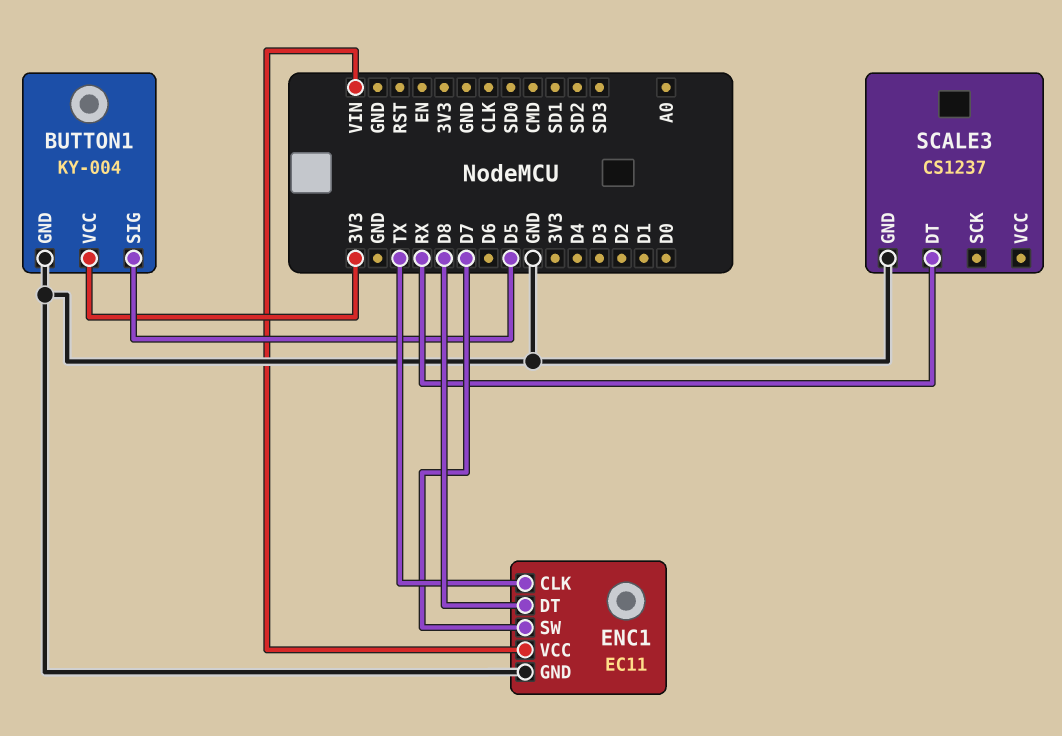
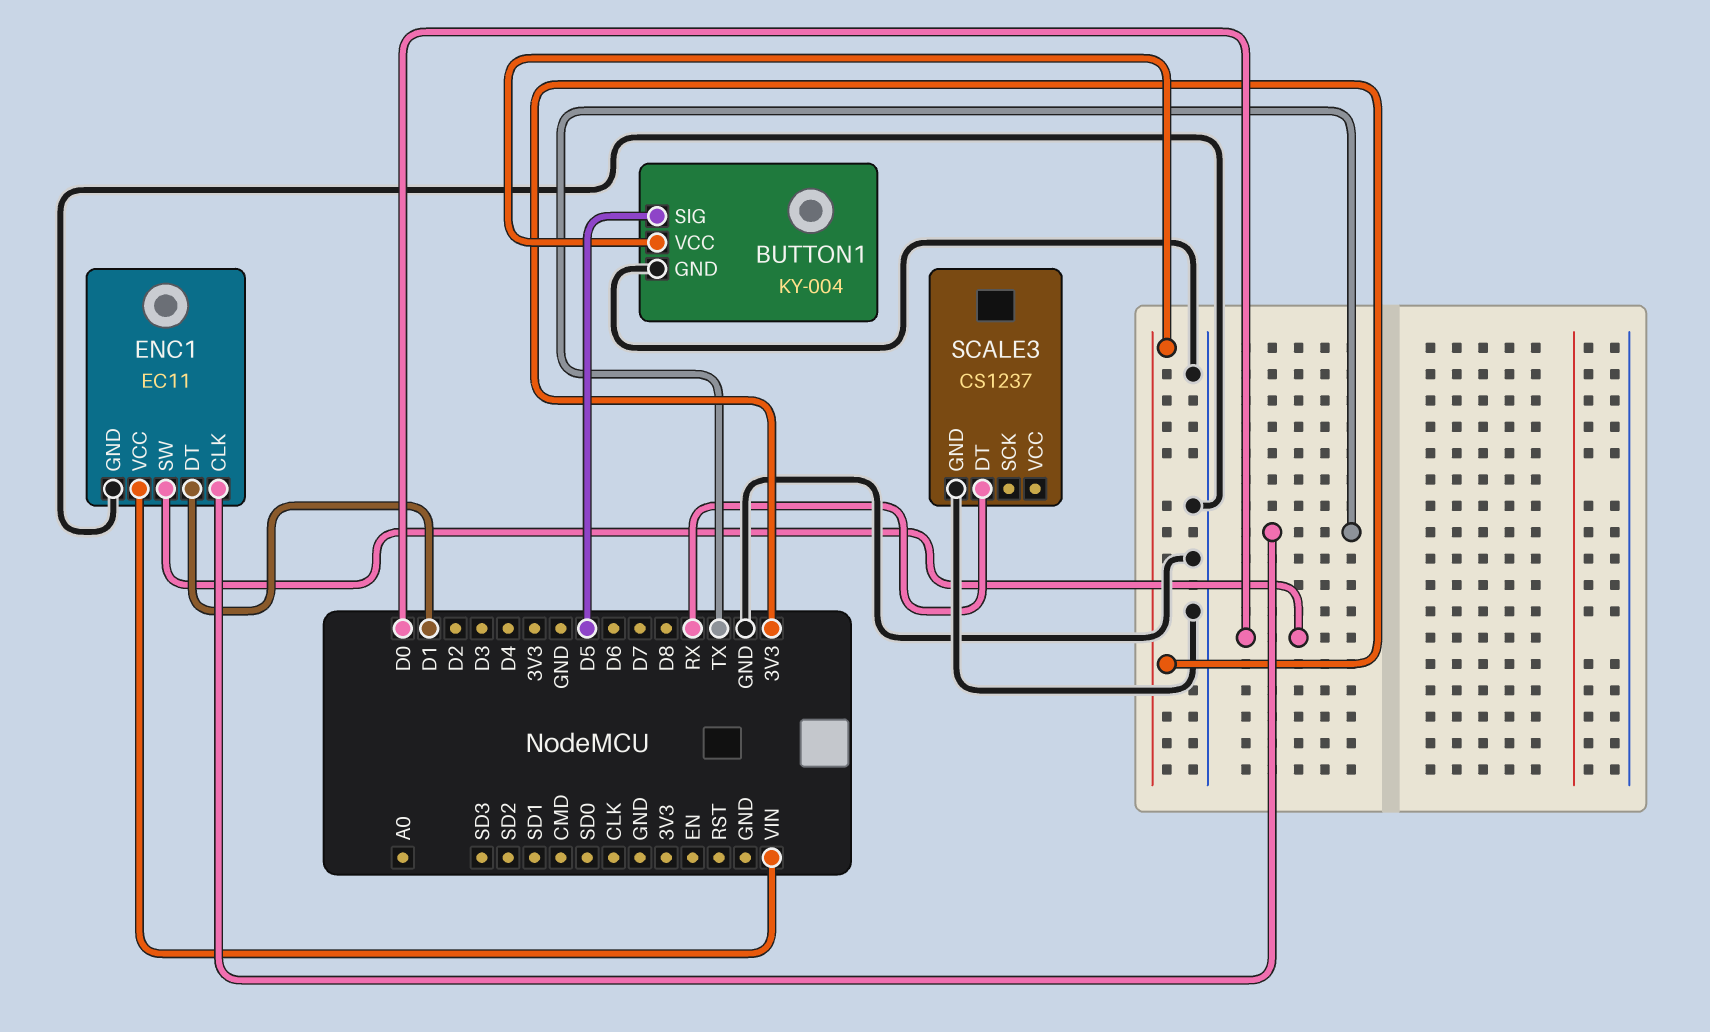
ENC1 pin DT: D8 -> D1
ENC1 pin SW: D7 -> D0

